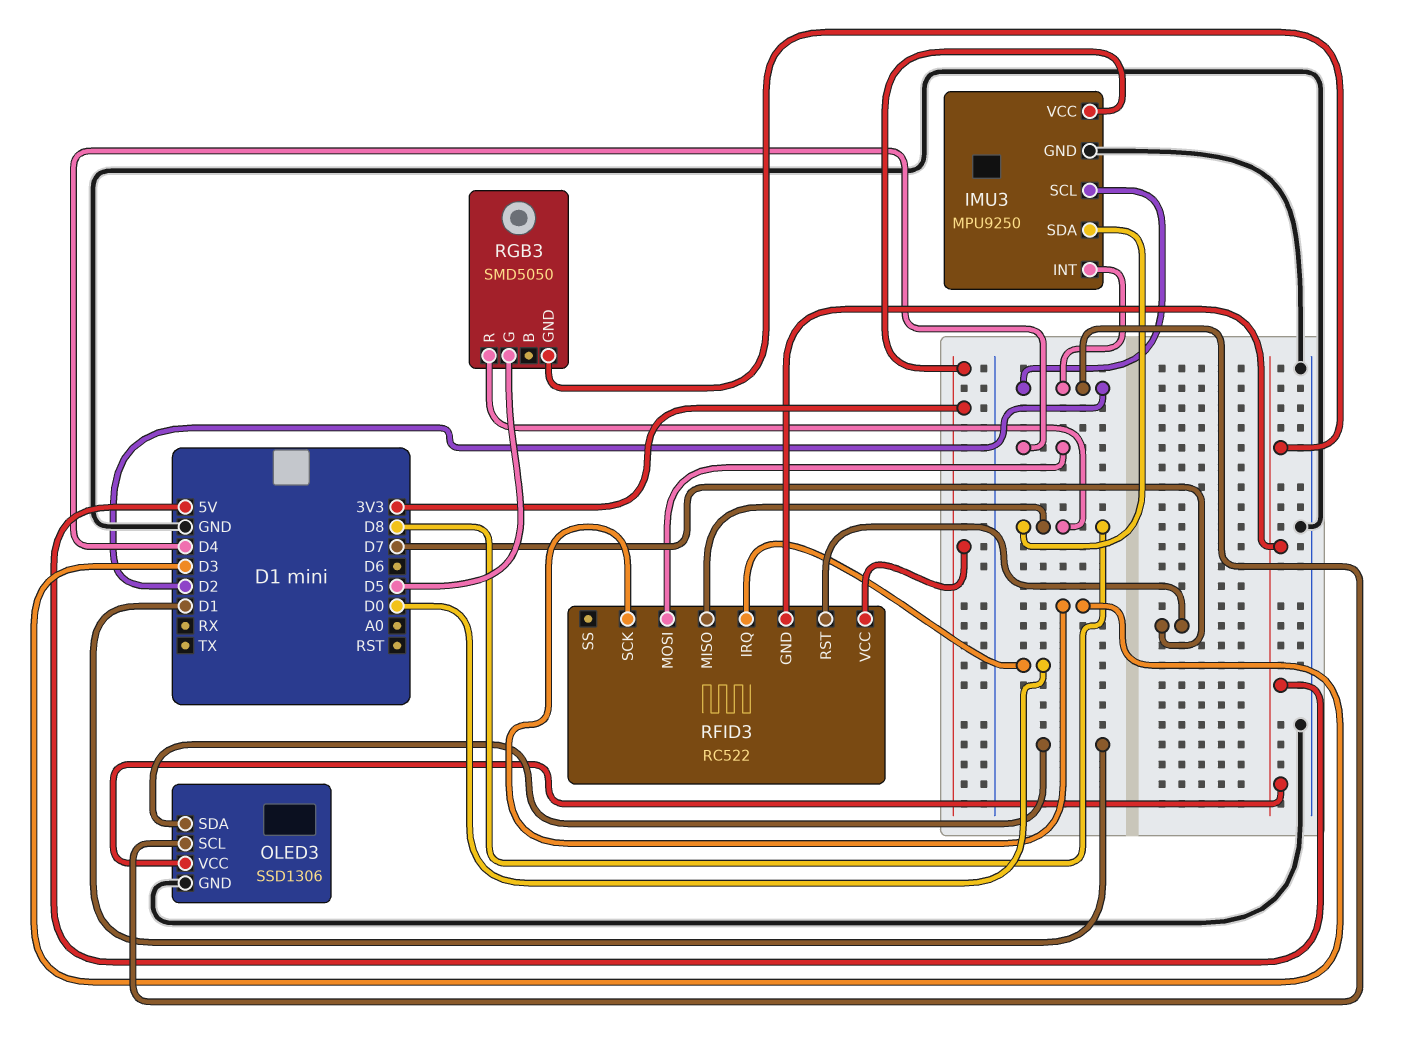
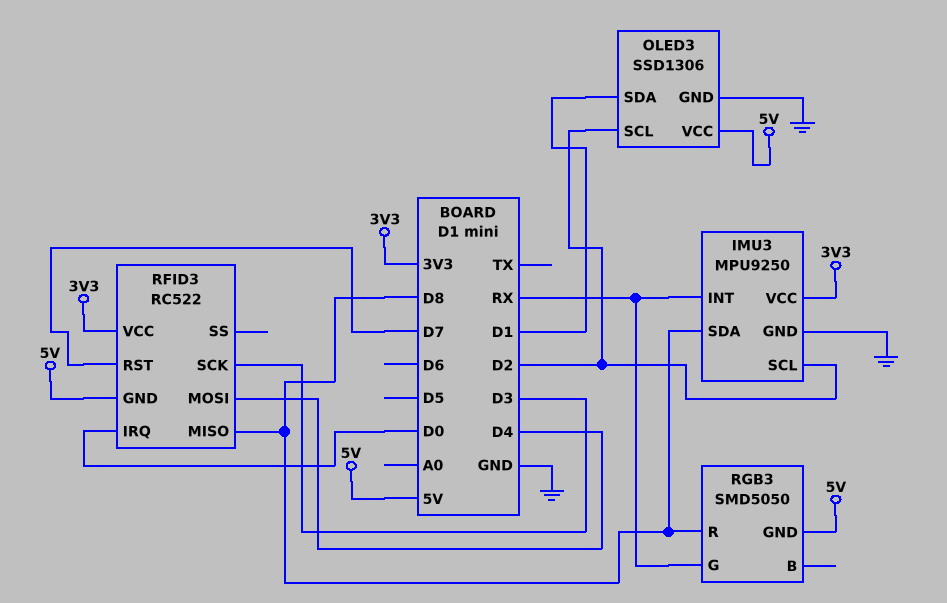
IMU3 pin INT: D2 -> RX
RGB3 pin G: D5 -> RX

